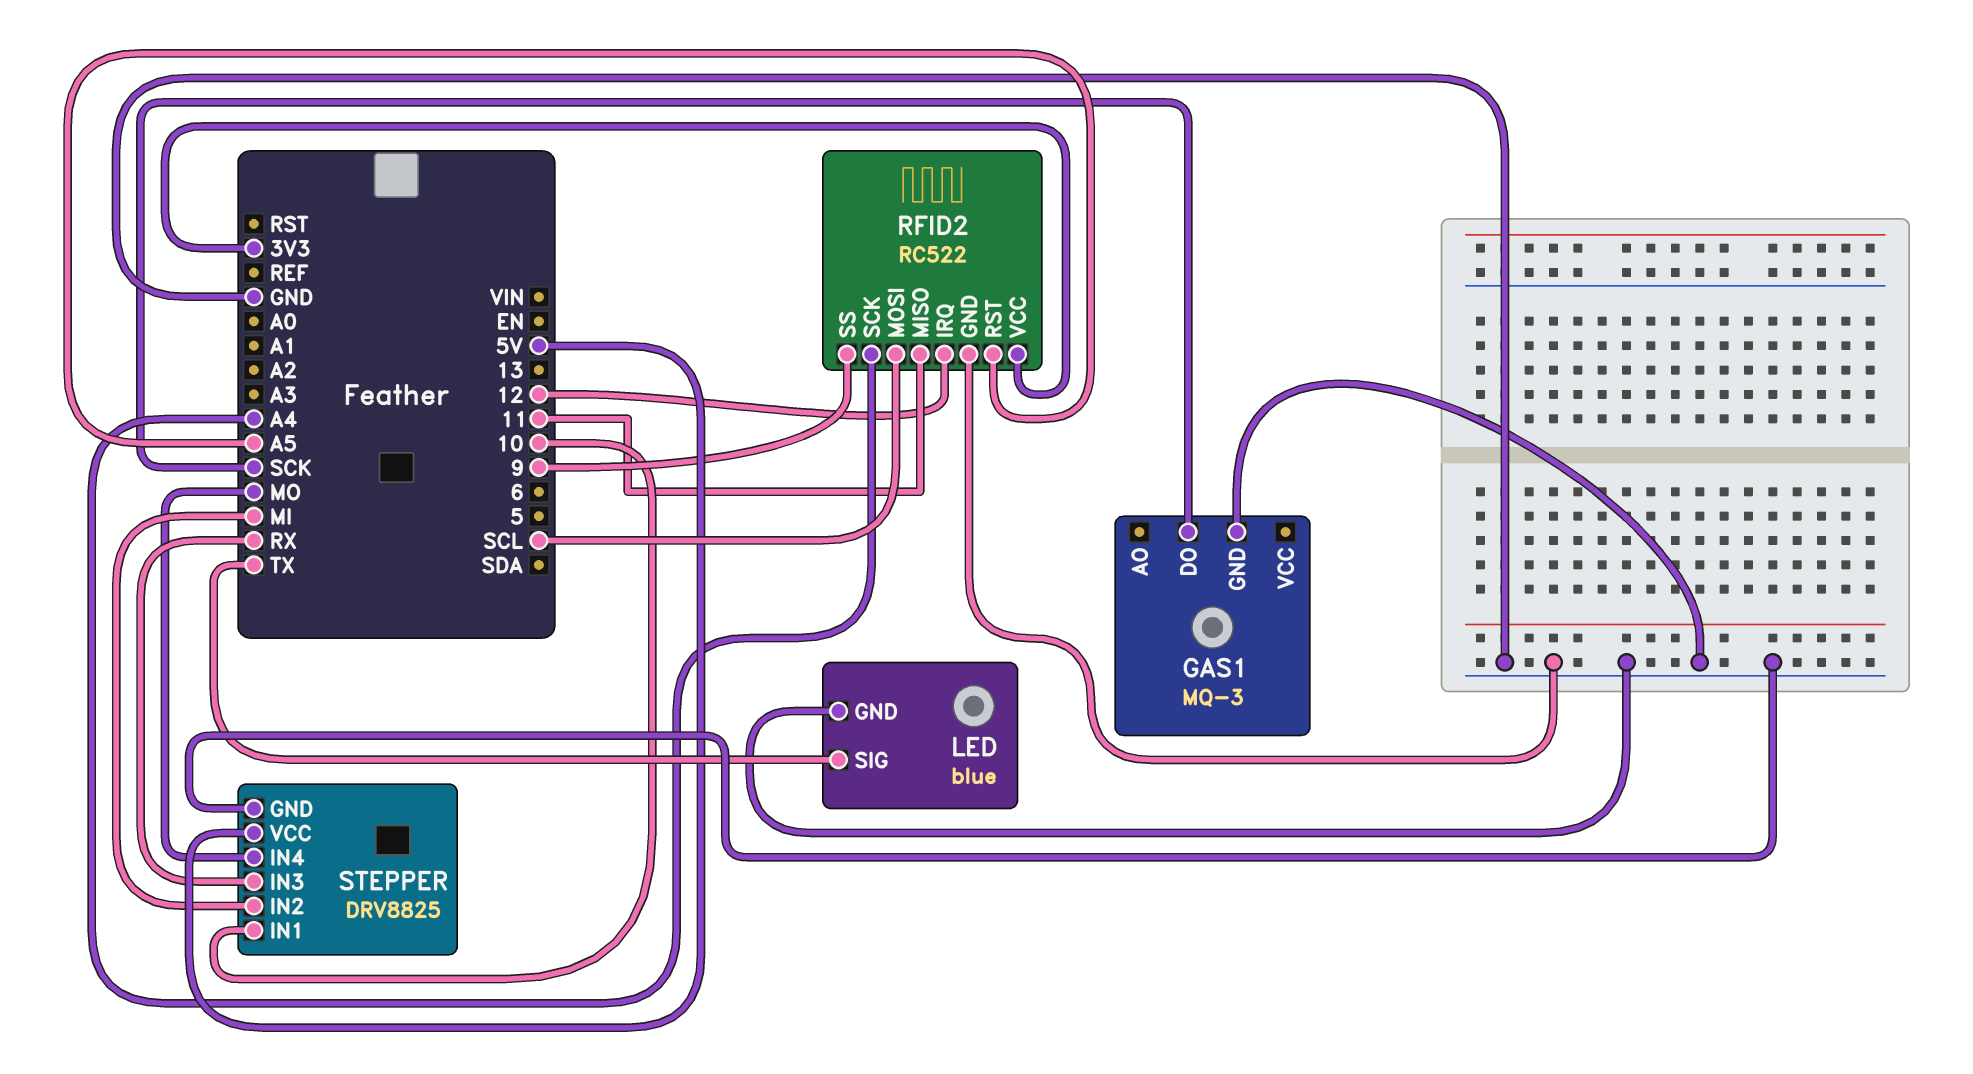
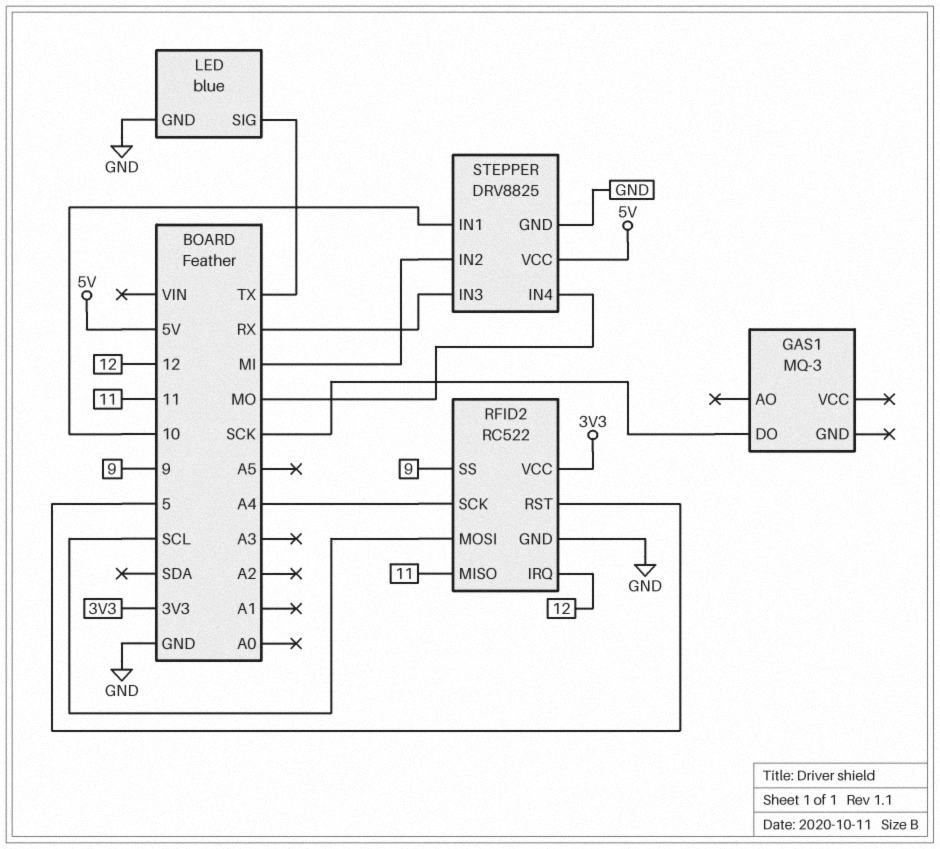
GAS1 pin GND: GND -> none
RFID2 pin RST: A5 -> 5

